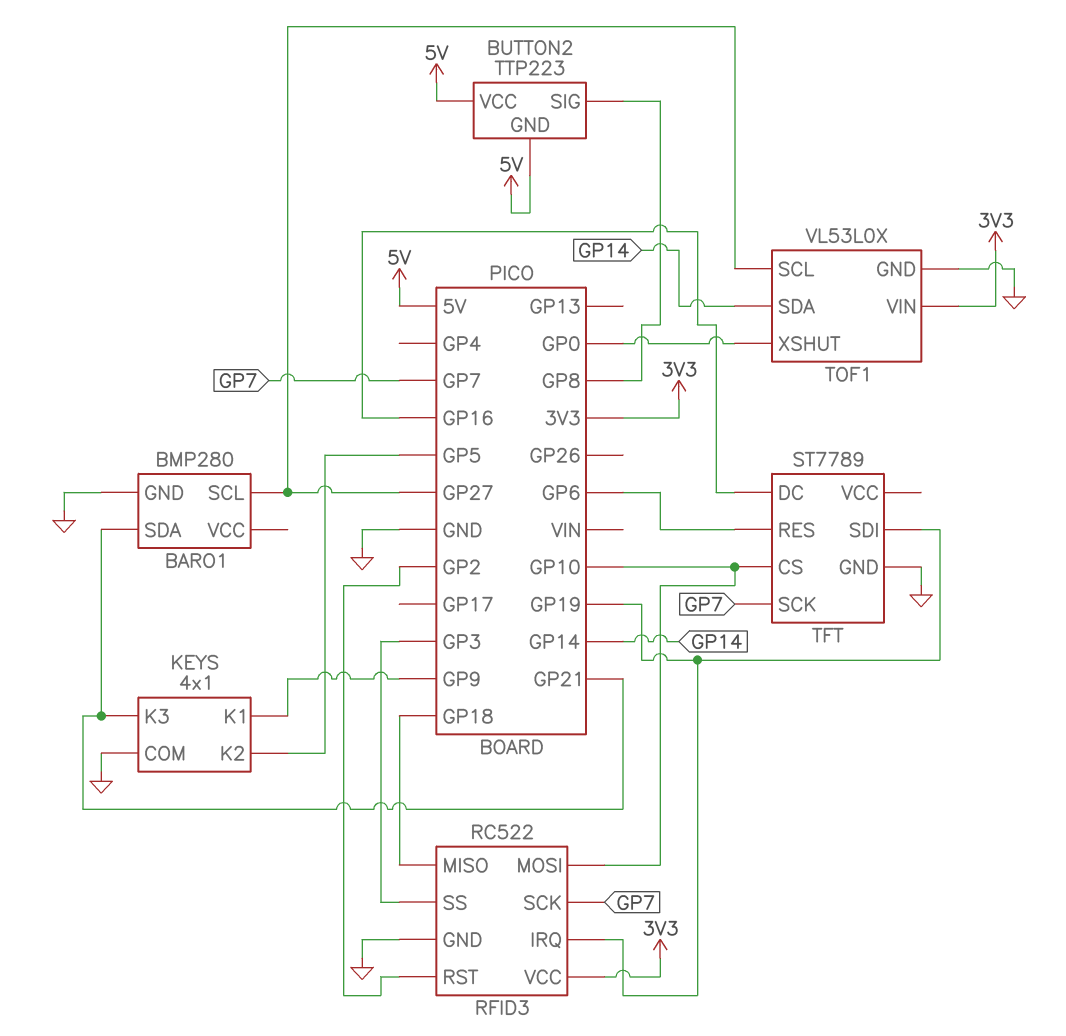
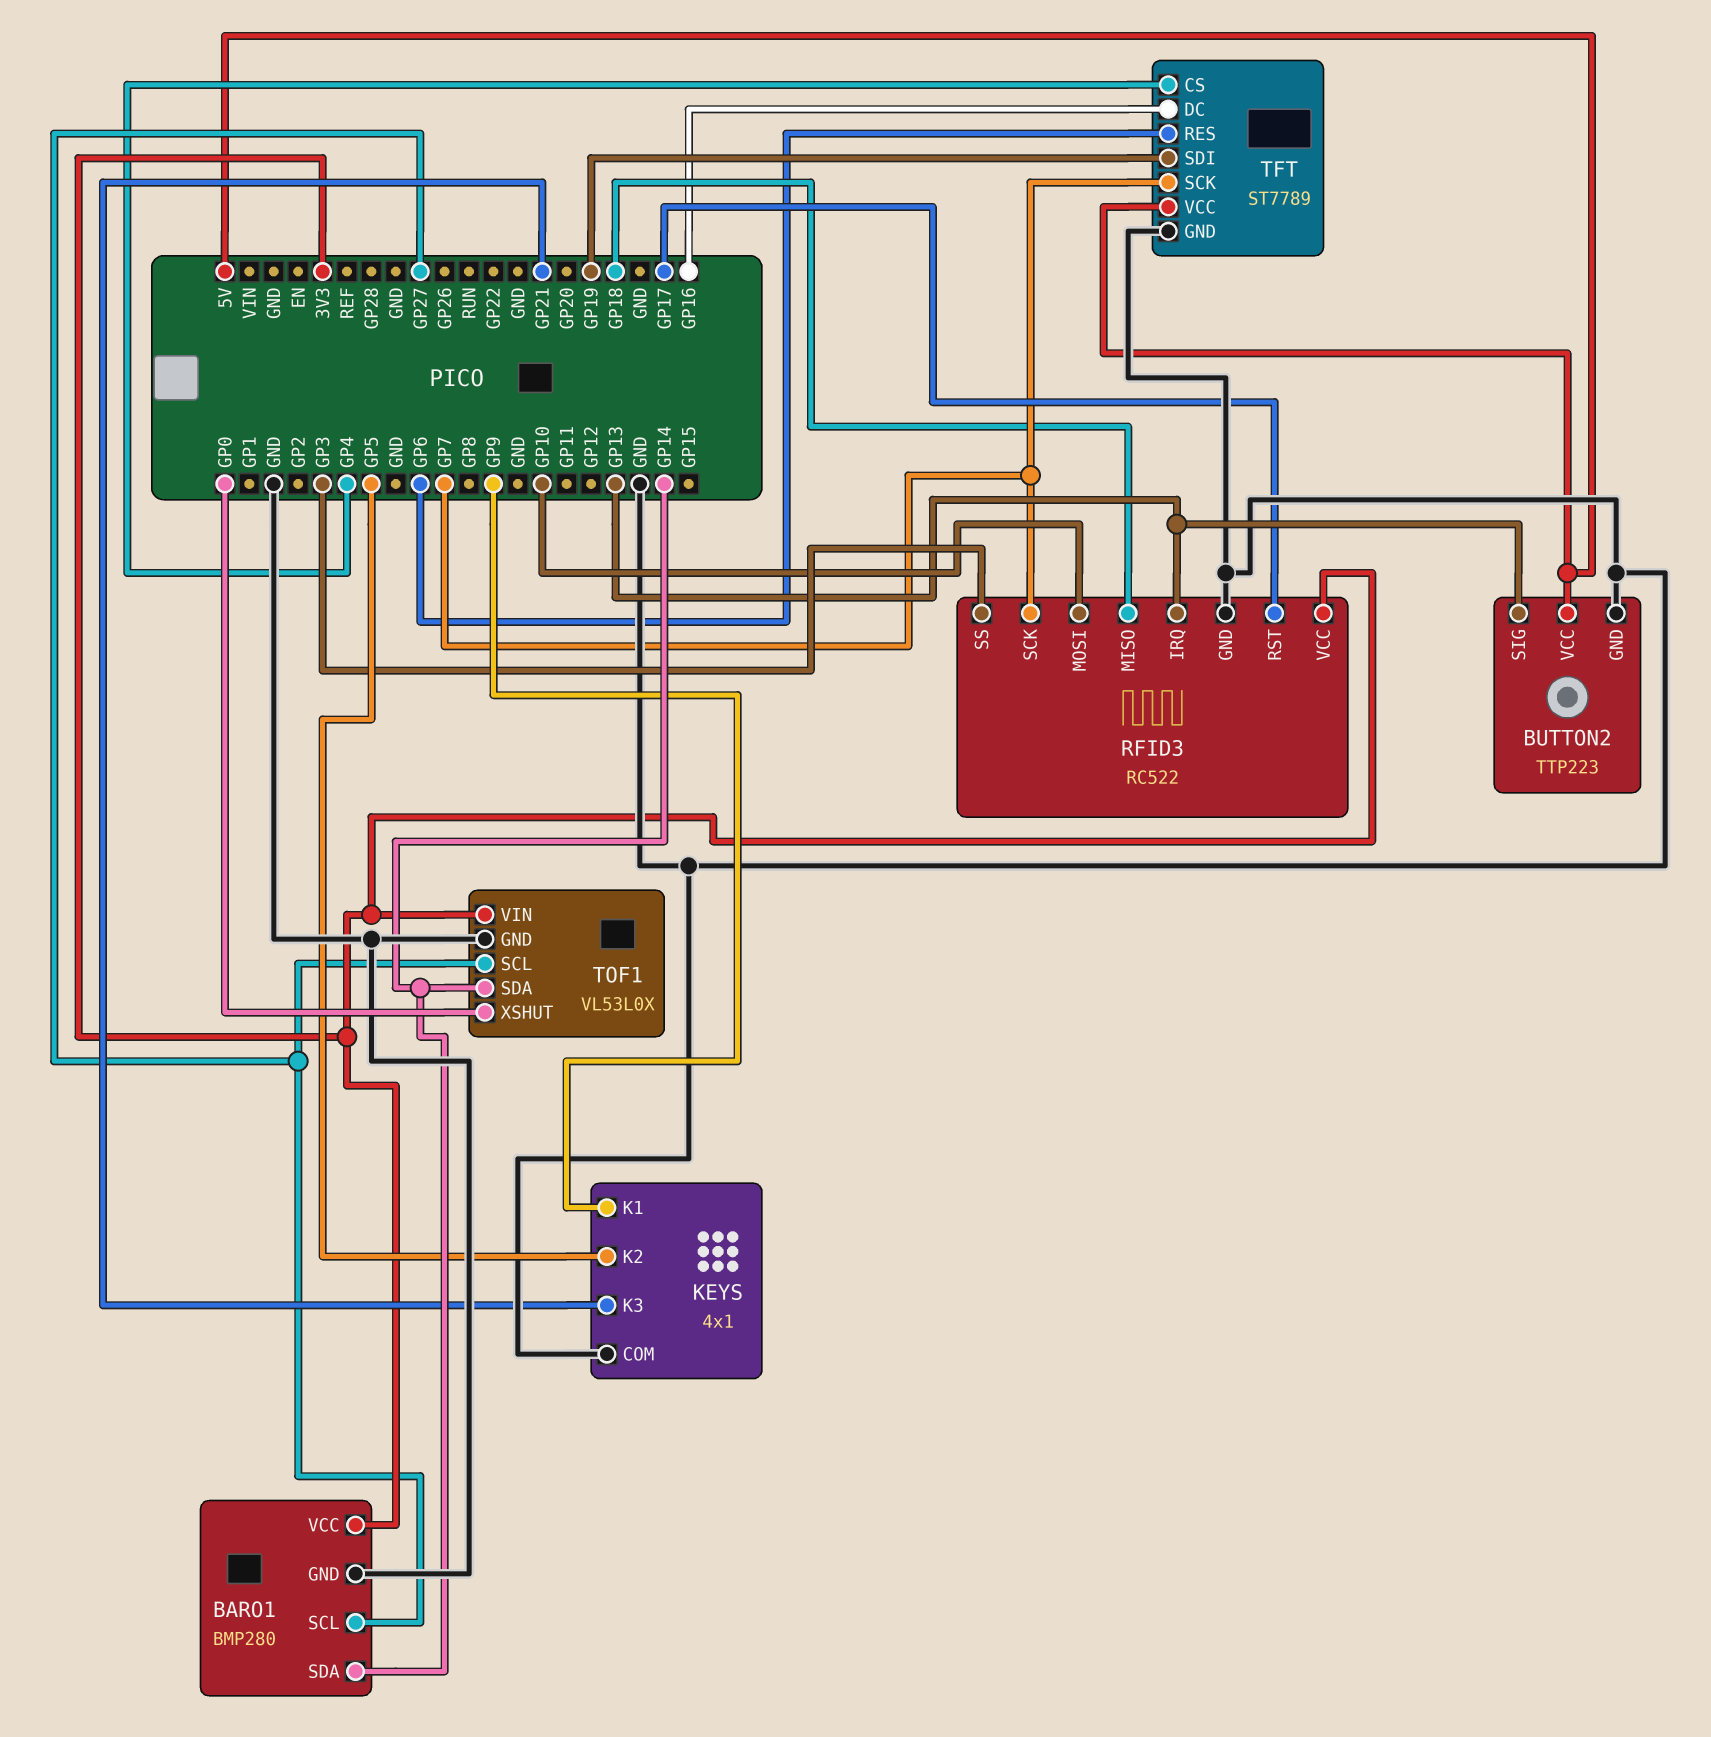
BARO1 pin SDA: GP21 -> GP14
BARO1 pin VCC: none -> 3V3
BUTTON2 pin GND: 5V -> GND
BUTTON2 pin SIG: GP8 -> GP13
RFID3 pin IRQ: GP19 -> GP13
RFID3 pin RST: GP2 -> GP17
TFT pin CS: GP10 -> GP4
TFT pin VCC: none -> 5V

